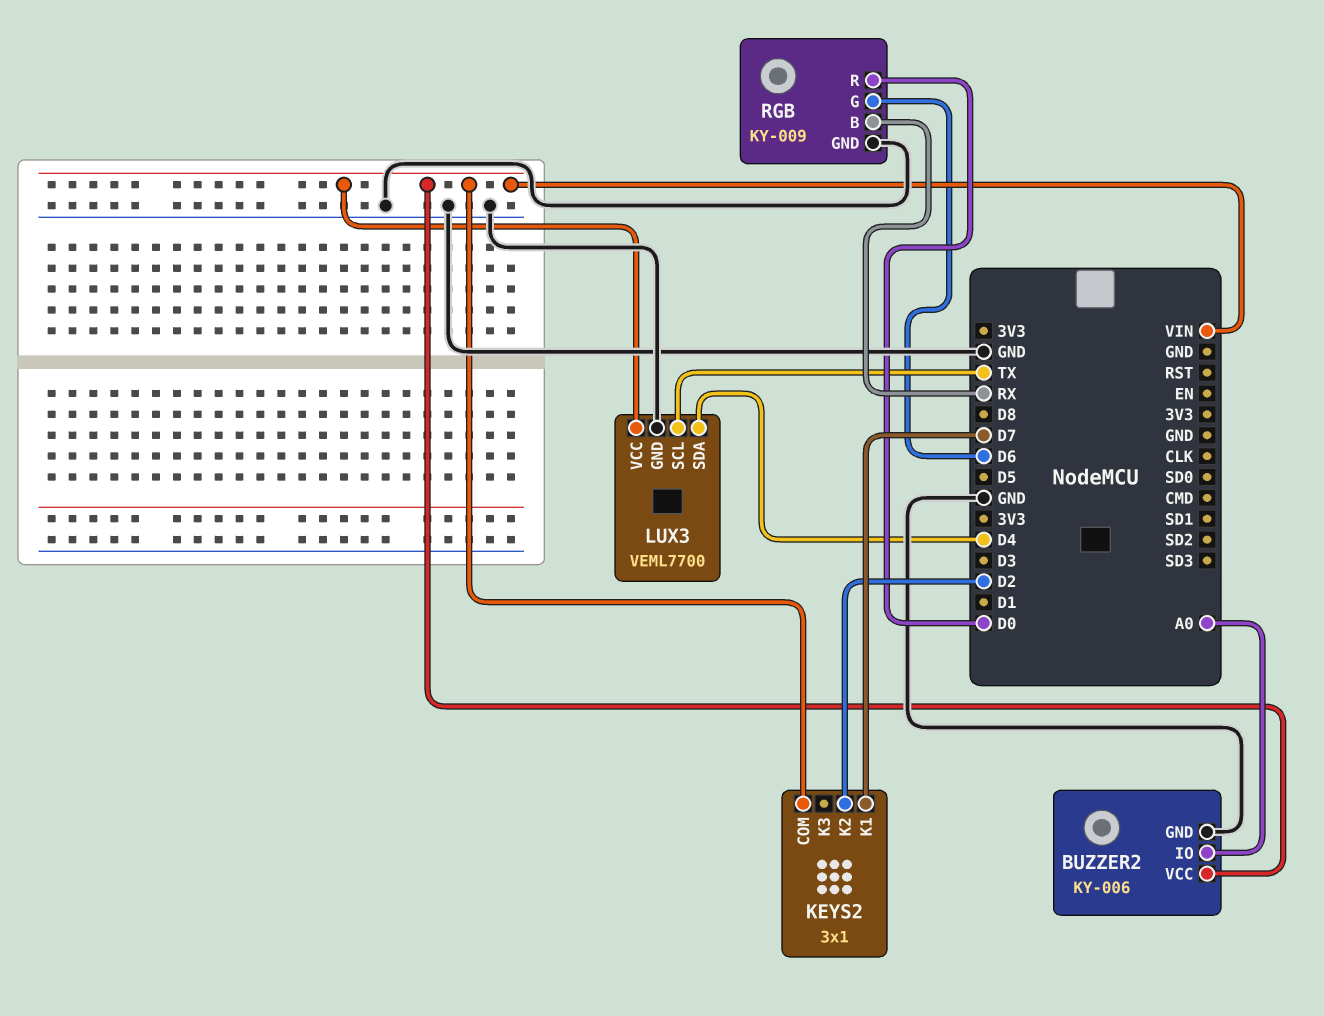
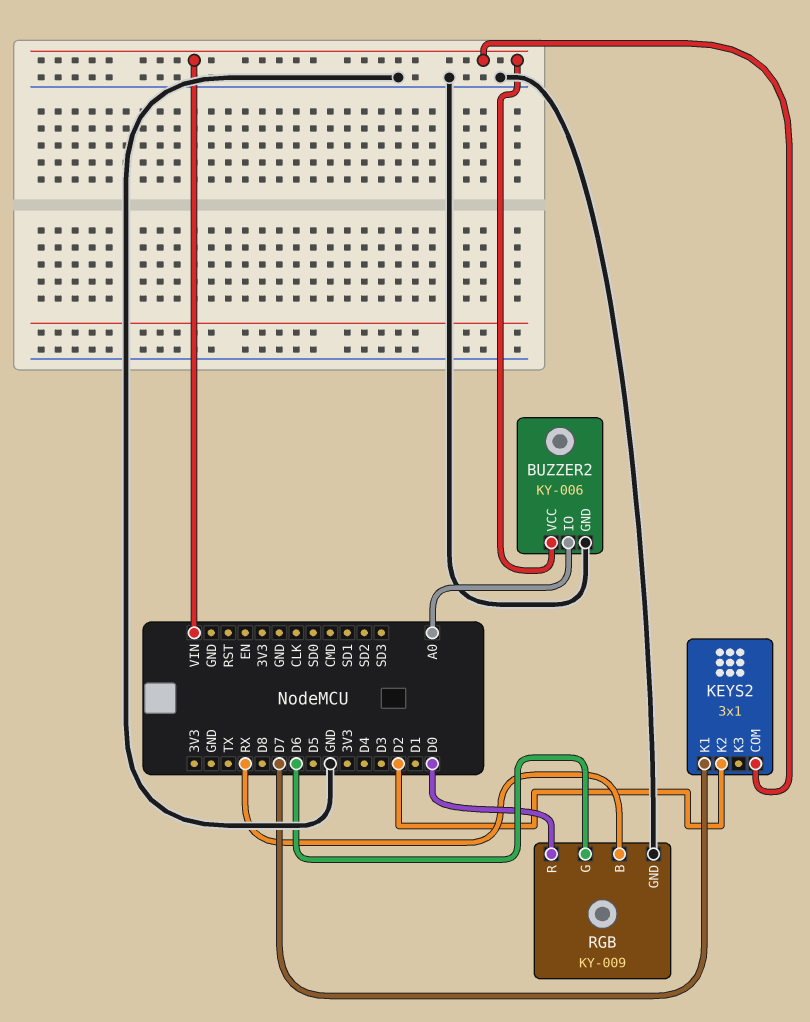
LUX3: VEML7700 -> none
LUX3 pin GND: GND -> none
LUX3 pin SCL: TX -> none
LUX3 pin SDA: D4 -> none
LUX3 pin VCC: VIN -> none

